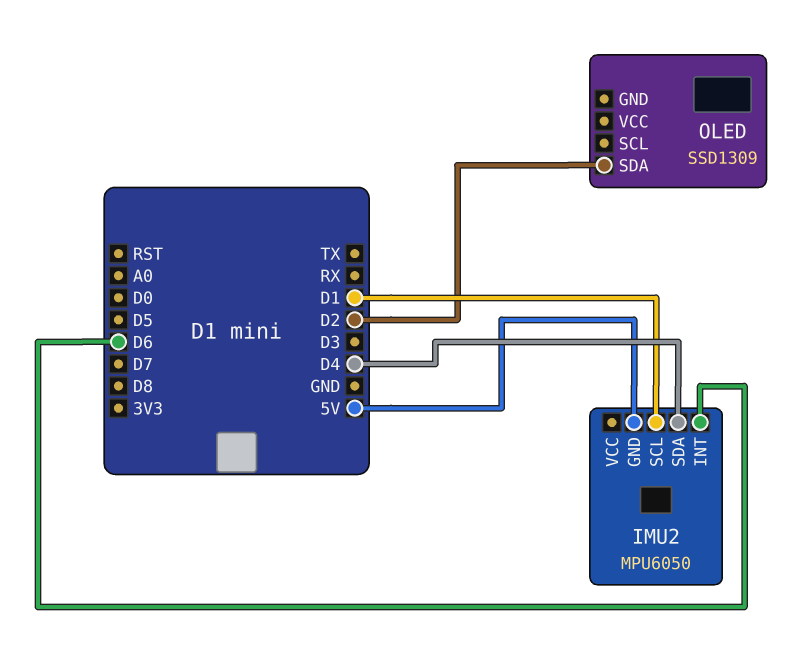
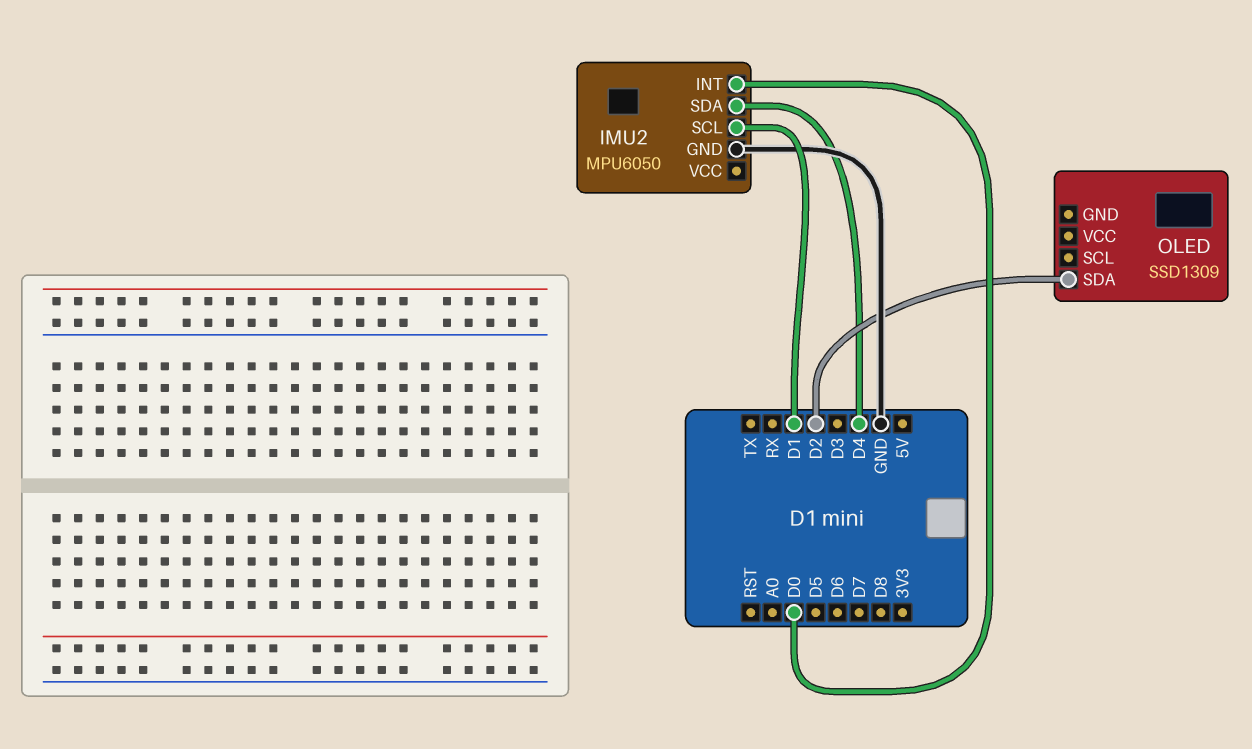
IMU2 pin GND: 5V -> GND
IMU2 pin INT: D6 -> D0

